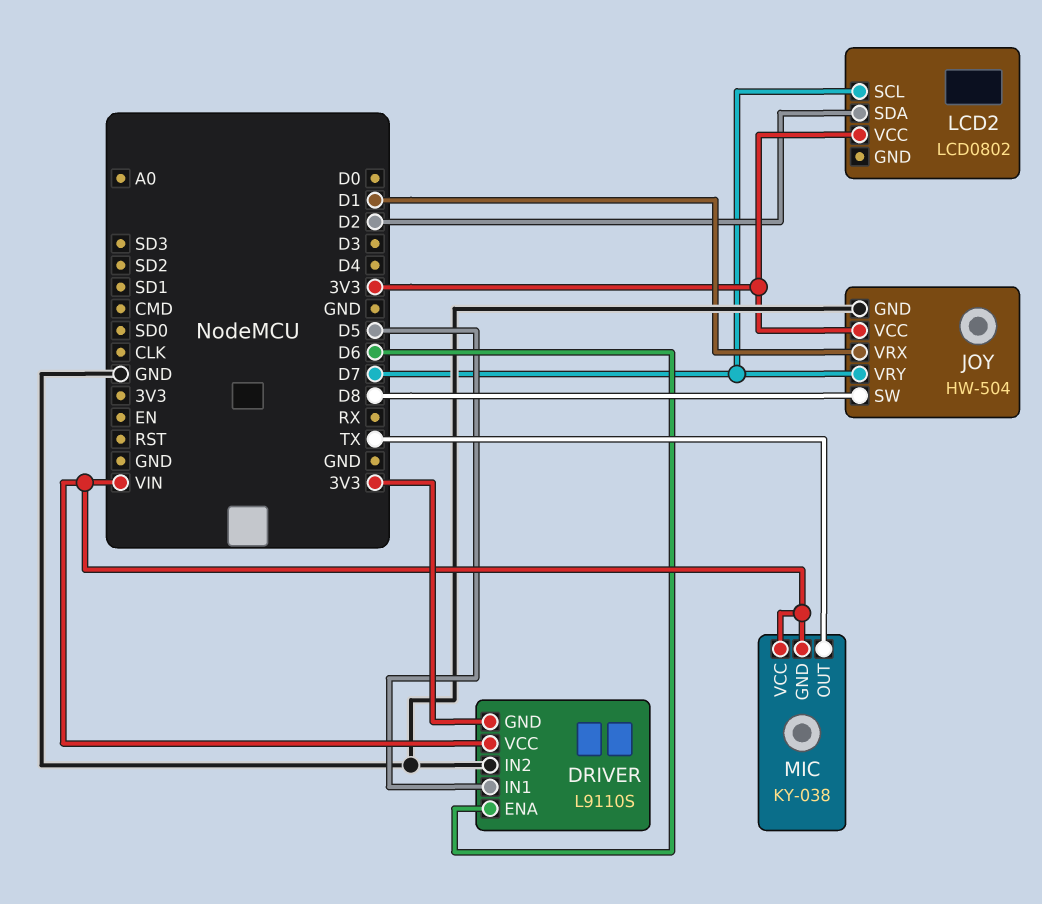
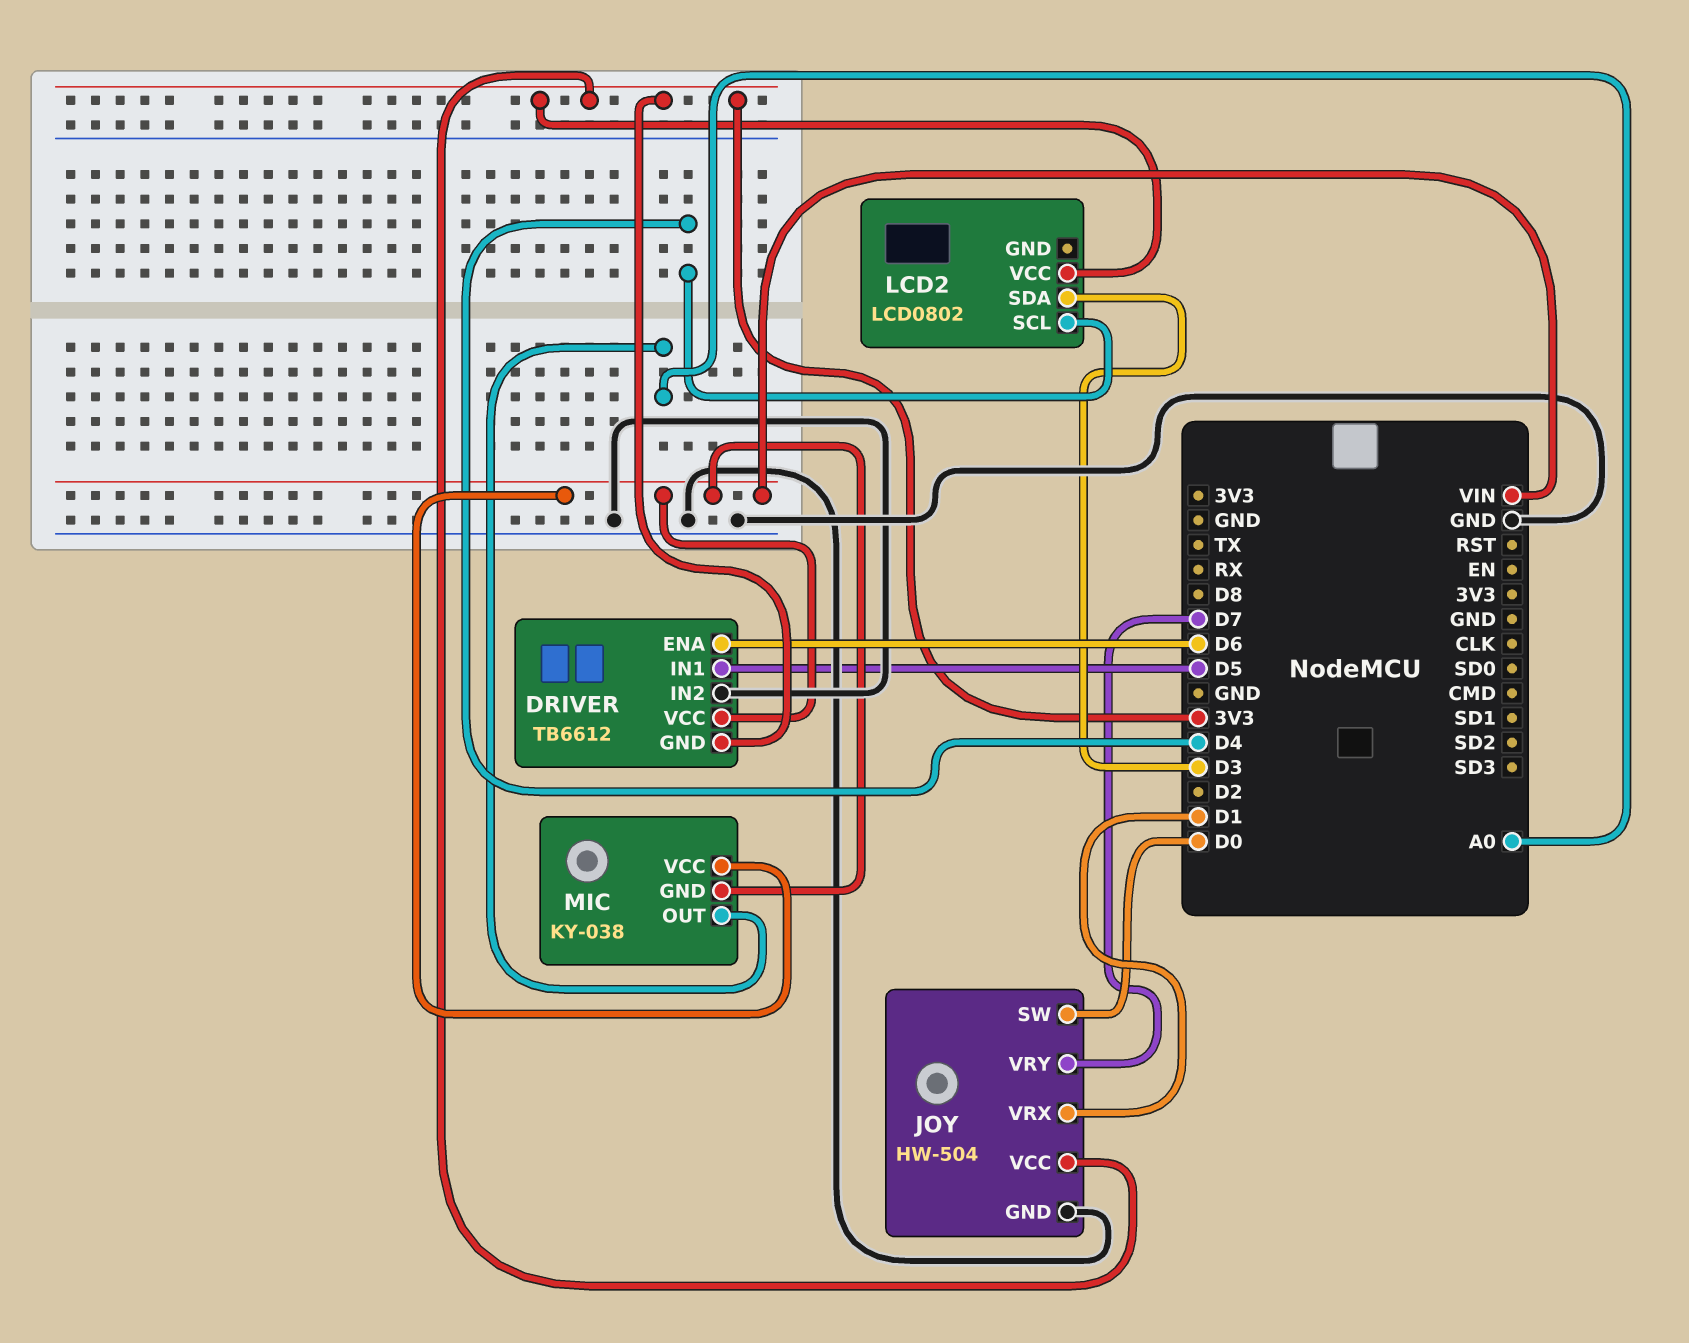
DRIVER: L9110S -> TB6612
JOY pin SW: D8 -> D0
LCD2 pin SCL: D7 -> D4
LCD2 pin SDA: D2 -> D3
MIC pin OUT: TX -> A0

